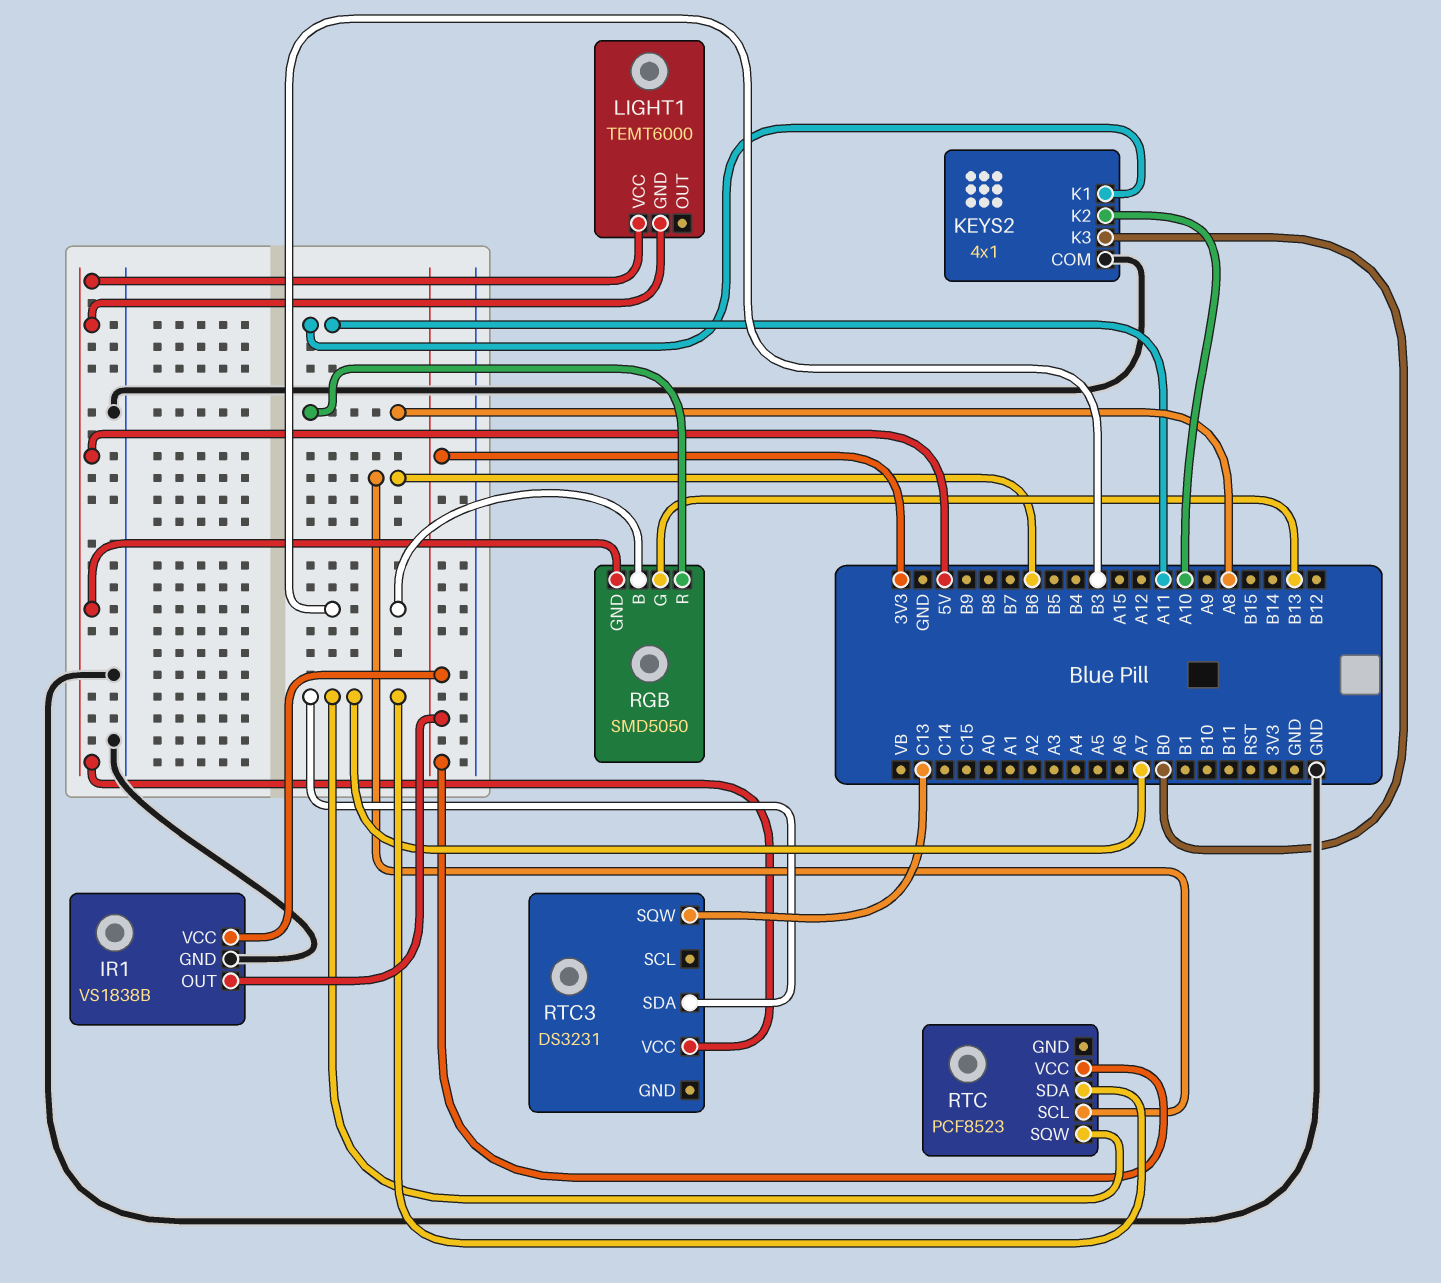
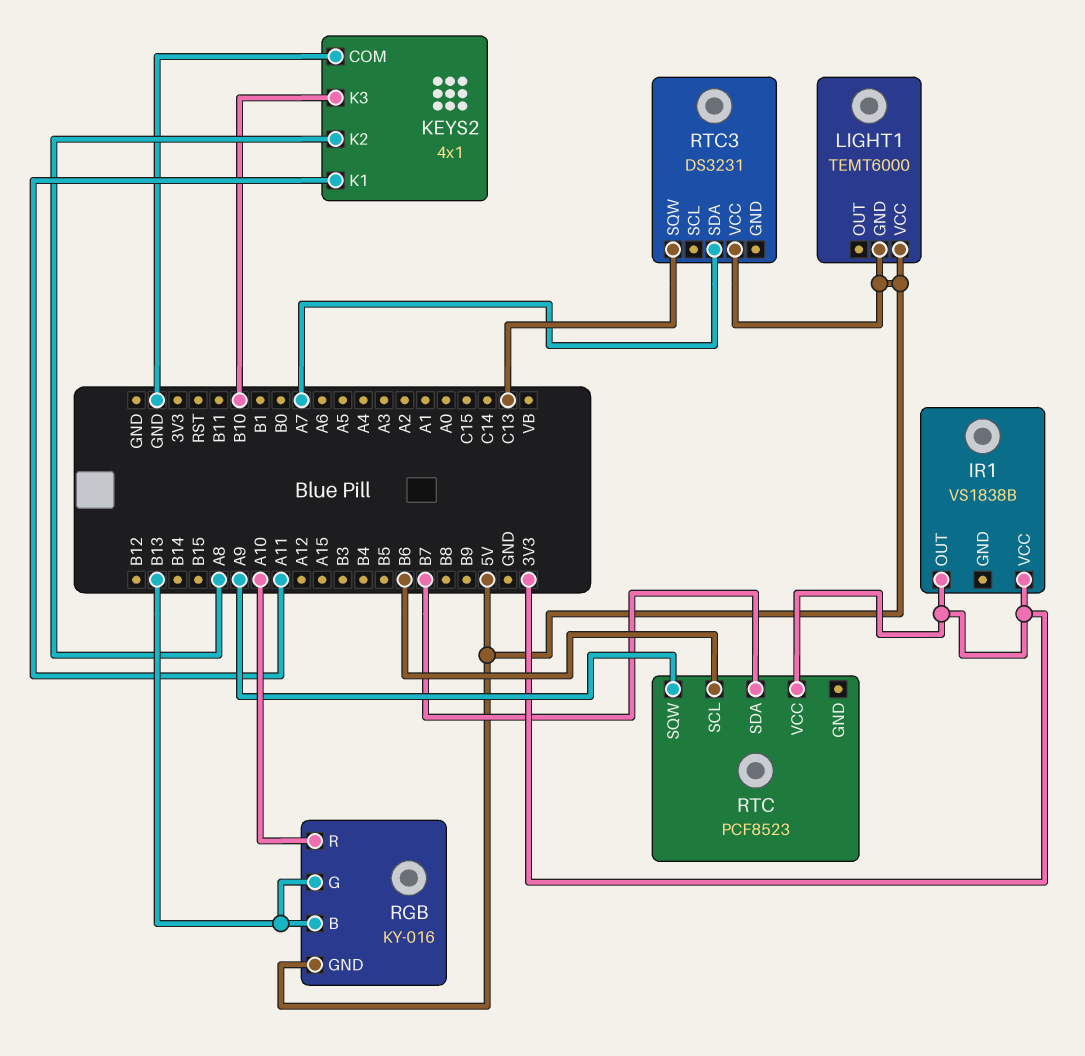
IR1 pin GND: GND -> none
KEYS2 pin K2: A10 -> A8
KEYS2 pin K3: B0 -> B10
RGB: SMD5050 -> KY-016
RGB pin B: B3 -> B13
RGB pin R: A8 -> A10
RTC pin SDA: A7 -> B7
RTC pin SQW: A7 -> A9

